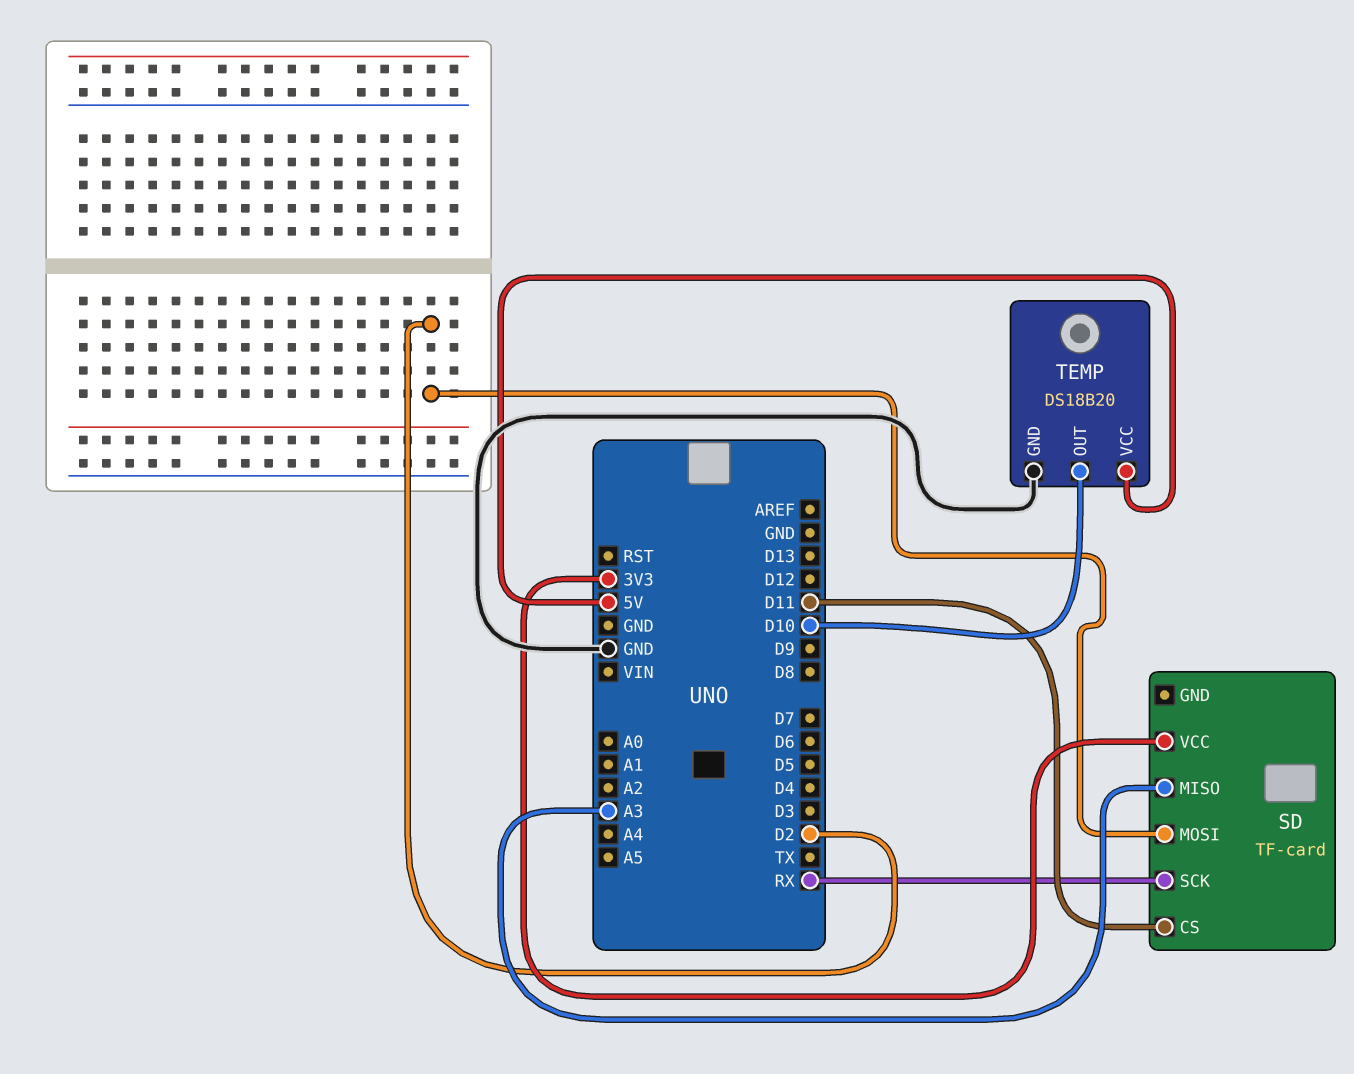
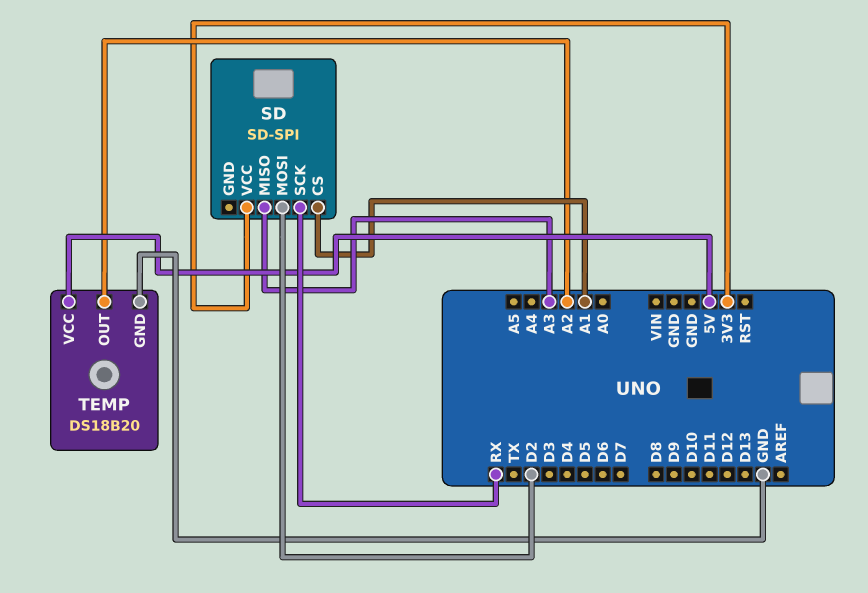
SD: TF-card -> SD-SPI
SD pin CS: D11 -> A1
TEMP pin OUT: D10 -> A2

